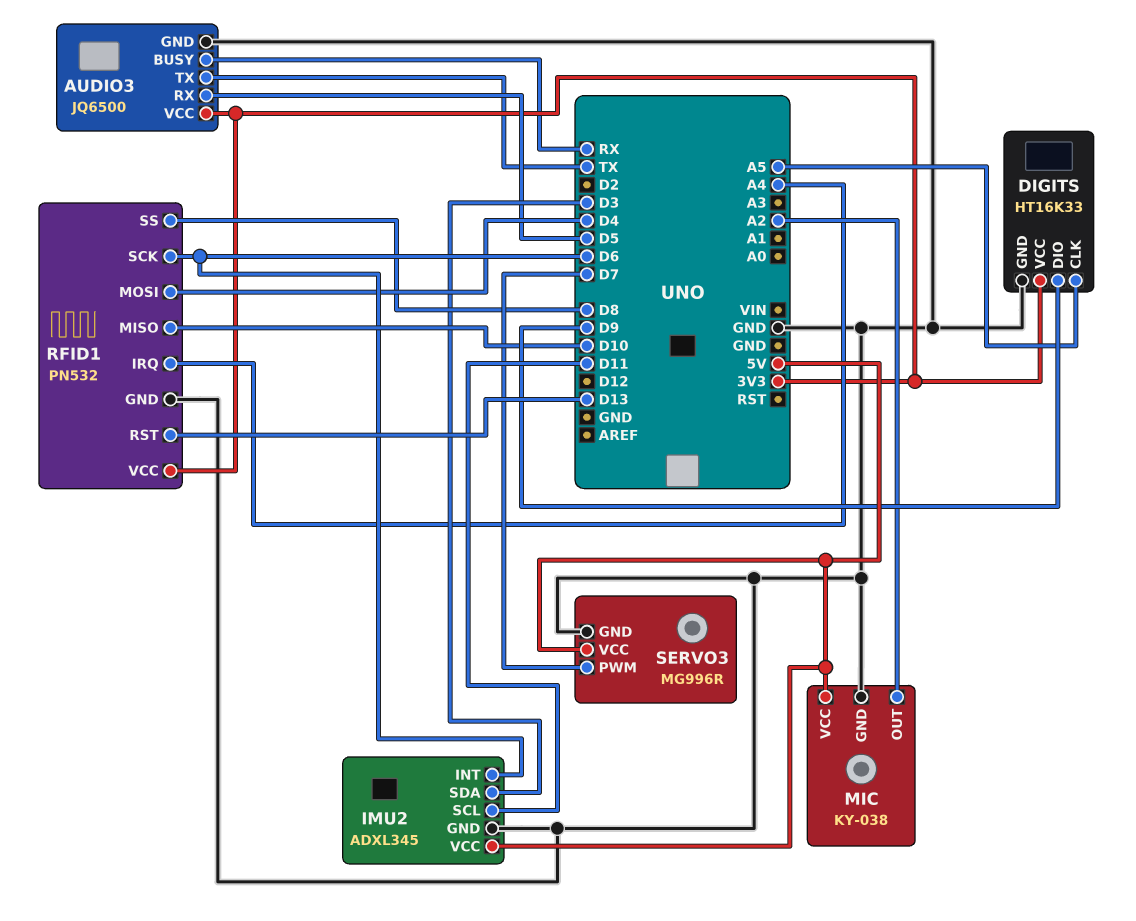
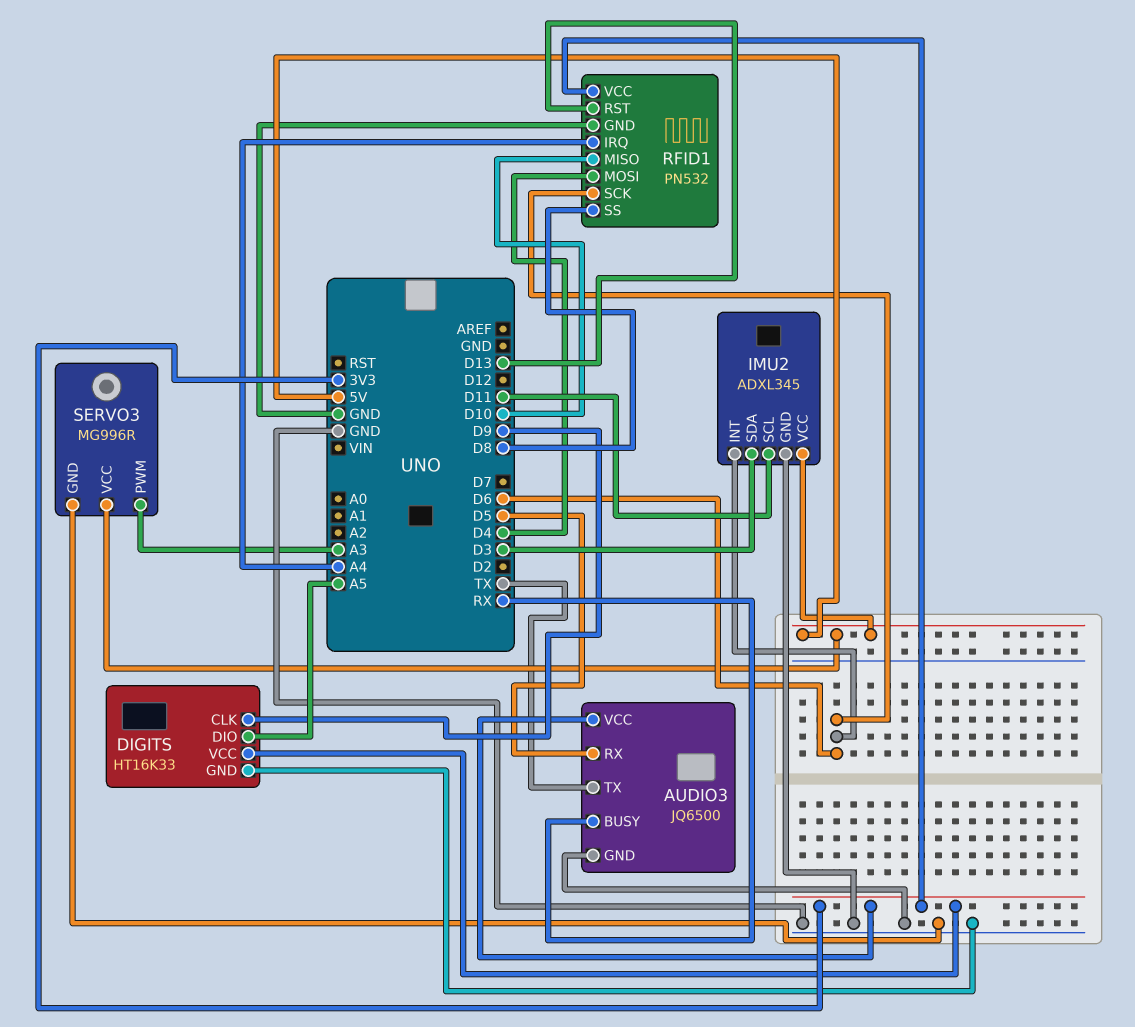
DIGITS pin CLK: A5 -> D9
DIGITS pin DIO: D9 -> A5
MIC: KY-038 -> none
MIC pin GND: GND -> none
MIC pin OUT: A2 -> none
MIC pin VCC: 5V -> none
SERVO3 pin PWM: D7 -> A3

